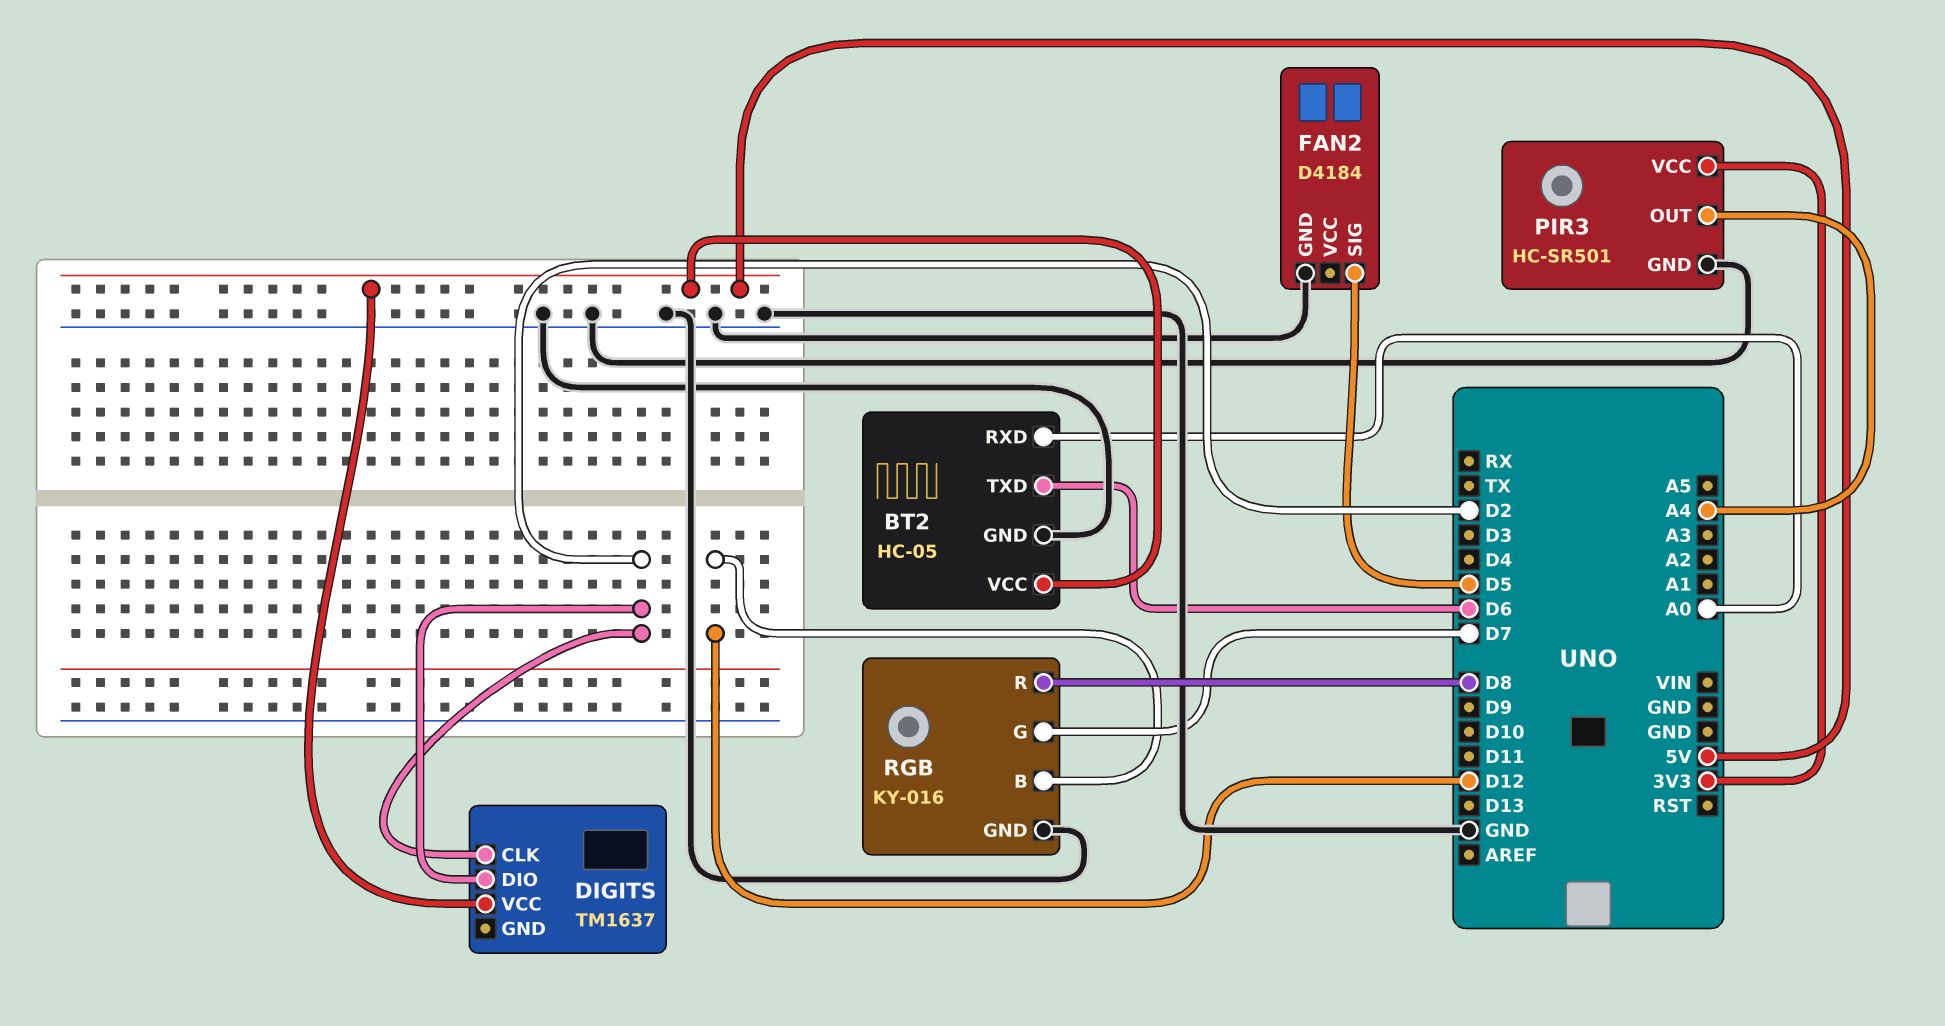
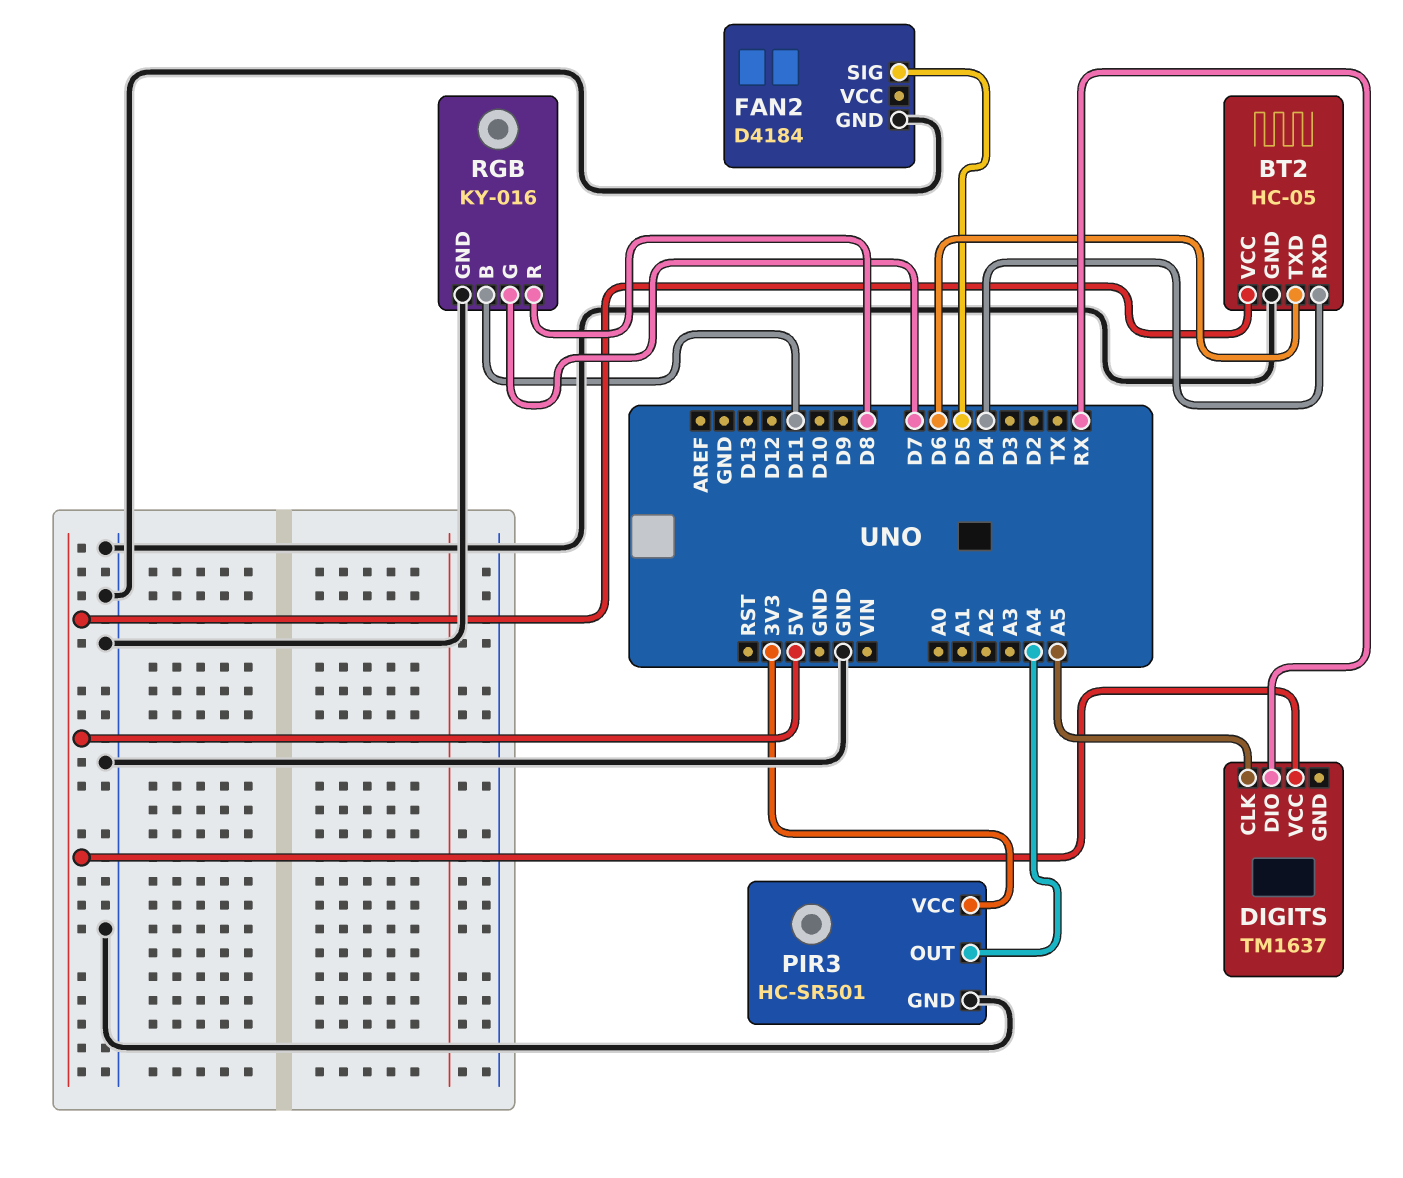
BT2 pin RXD: A0 -> D4
DIGITS pin CLK: D2 -> A5
DIGITS pin DIO: D2 -> RX
RGB pin B: D12 -> D11

